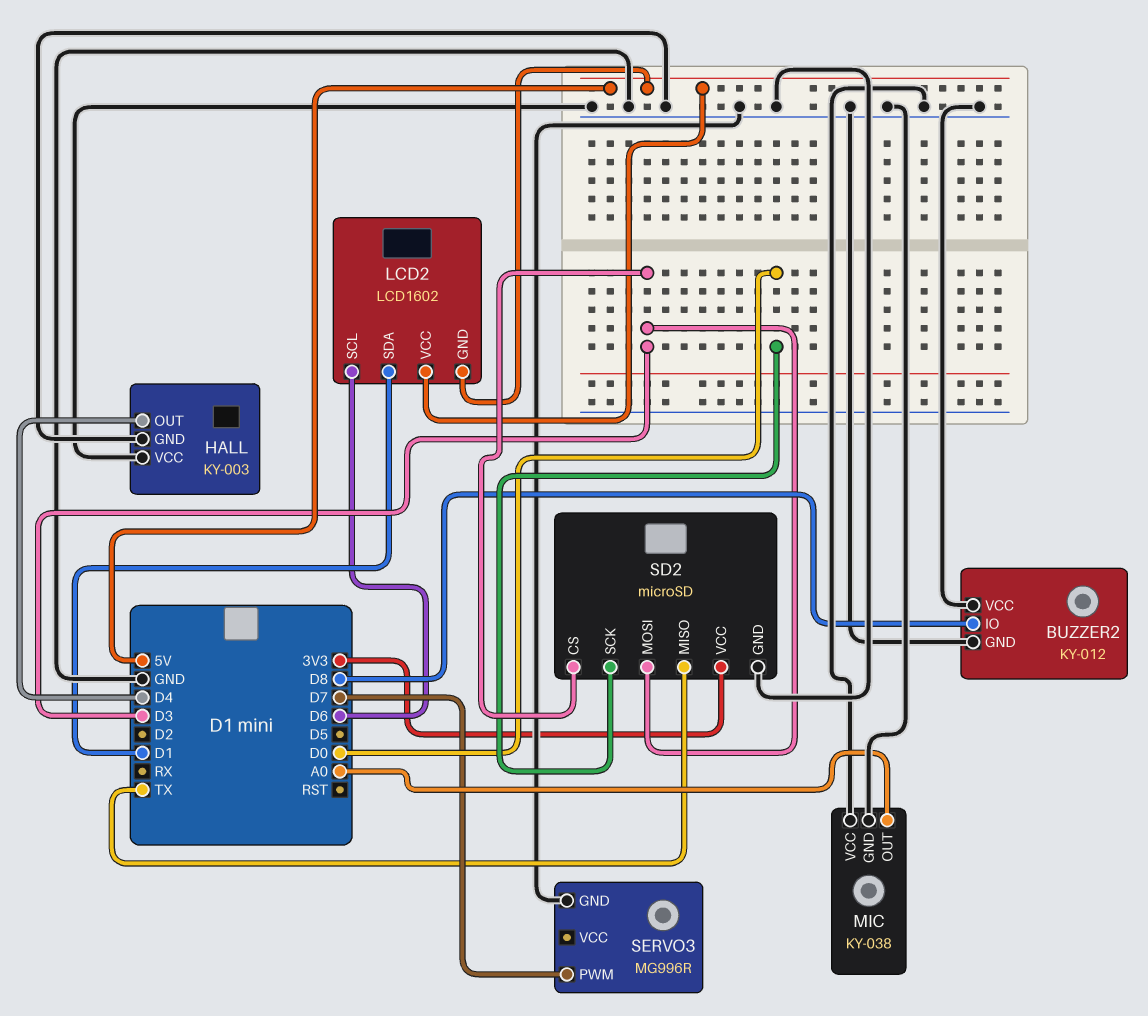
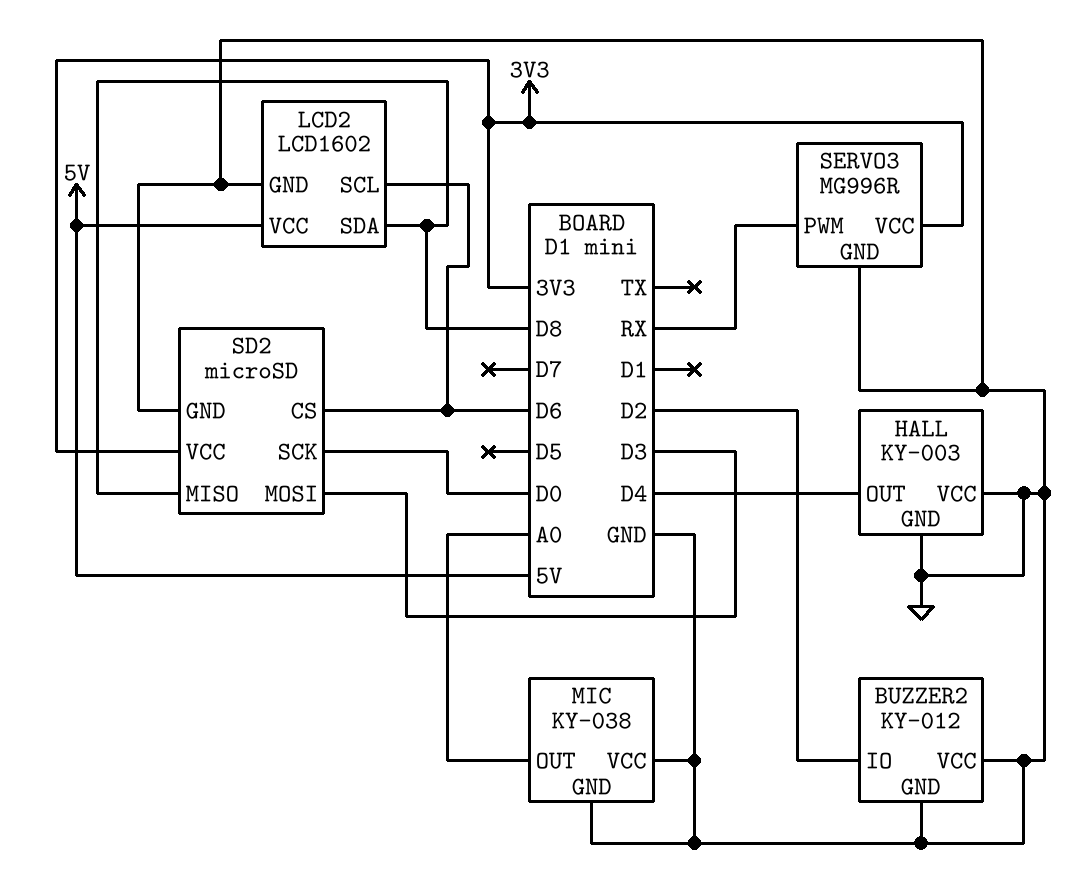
BUZZER2 pin IO: D8 -> D2
LCD2 pin GND: 5V -> GND
LCD2 pin SDA: D1 -> D8
SD2 pin CS: D3 -> D6
SD2 pin MISO: TX -> D8
SERVO3 pin PWM: D7 -> RX
SERVO3 pin VCC: none -> 3V3

